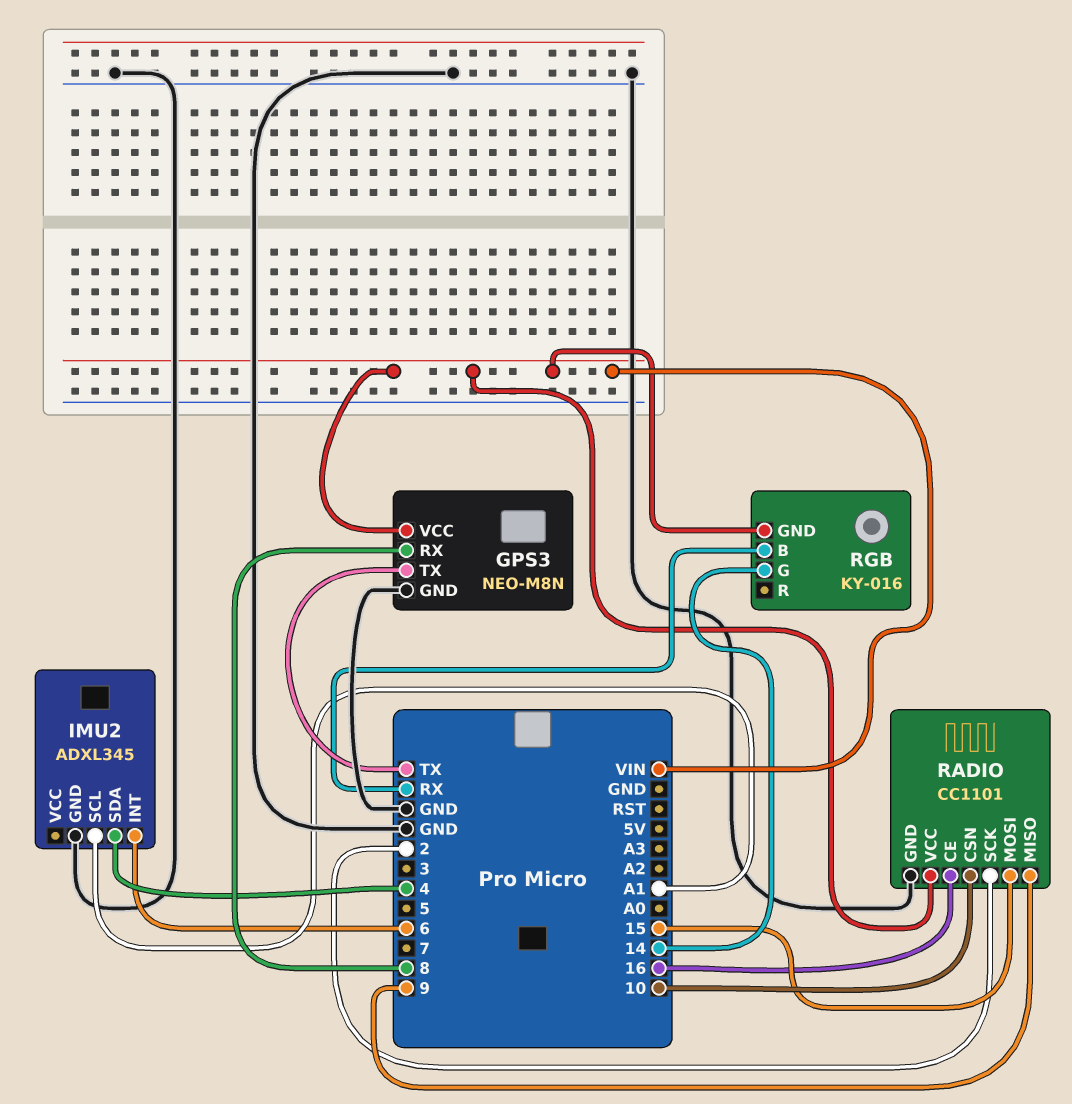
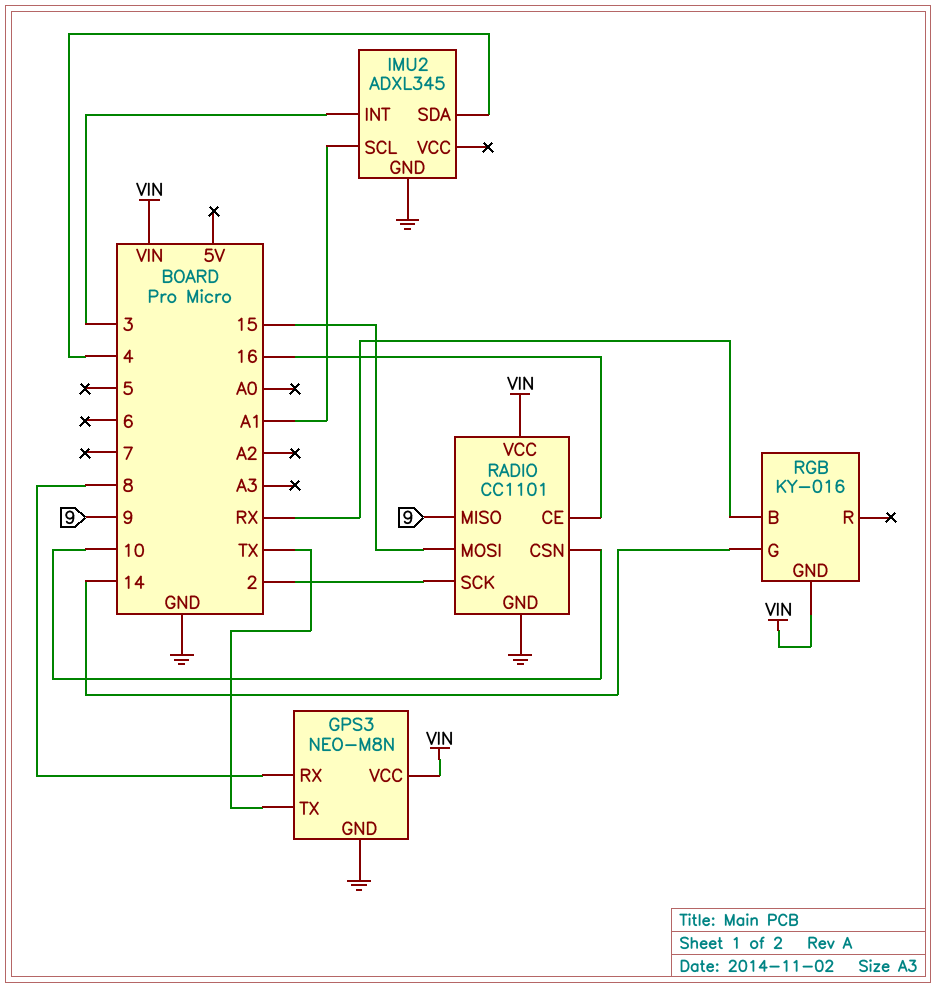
IMU2 pin INT: 6 -> 3

